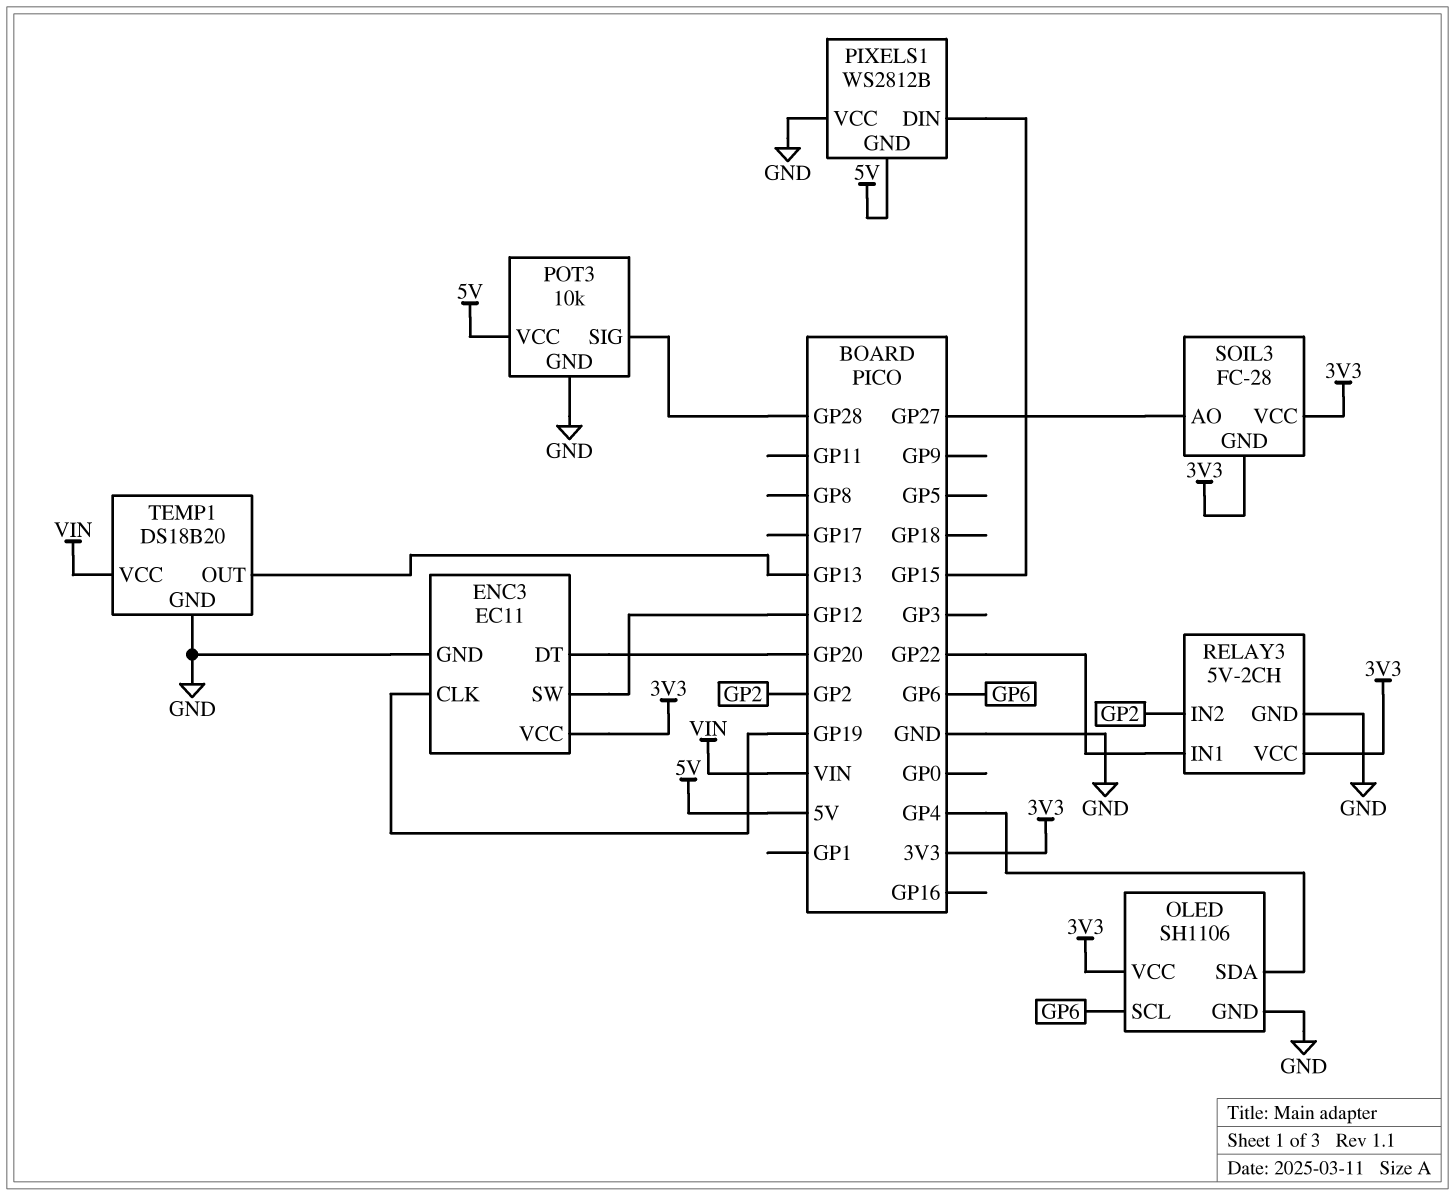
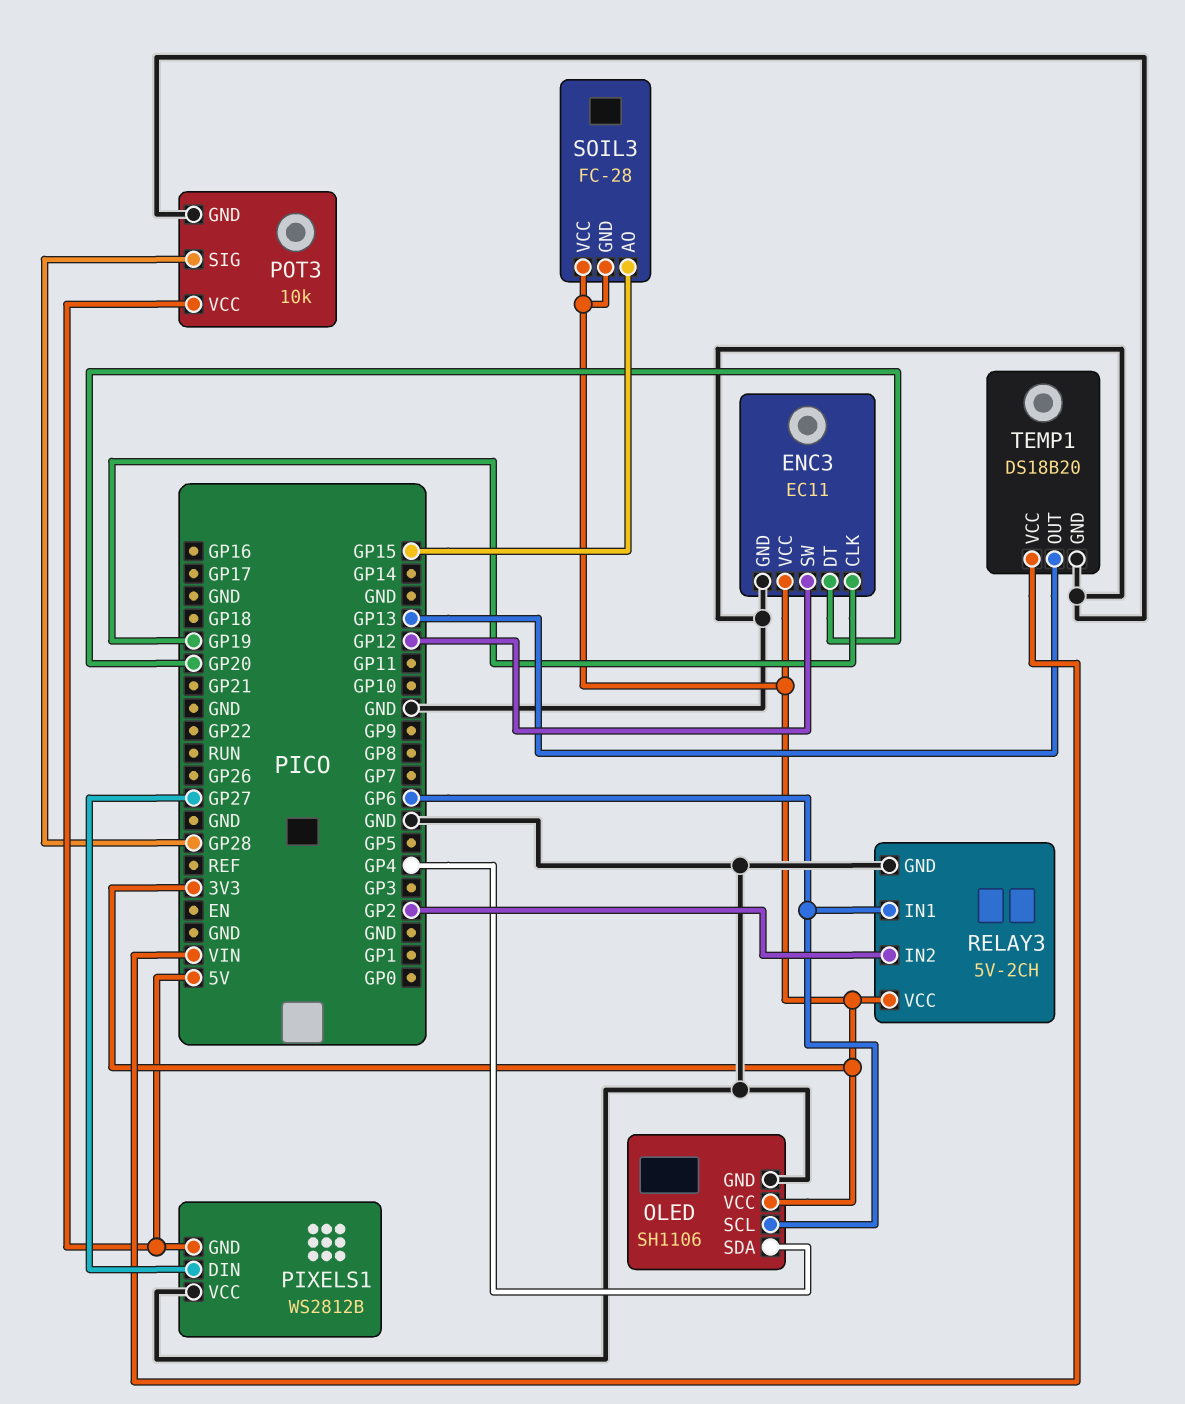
PIXELS1 pin DIN: GP15 -> GP27
RELAY3 pin IN1: GP22 -> GP6
SOIL3 pin AO: GP27 -> GP15

